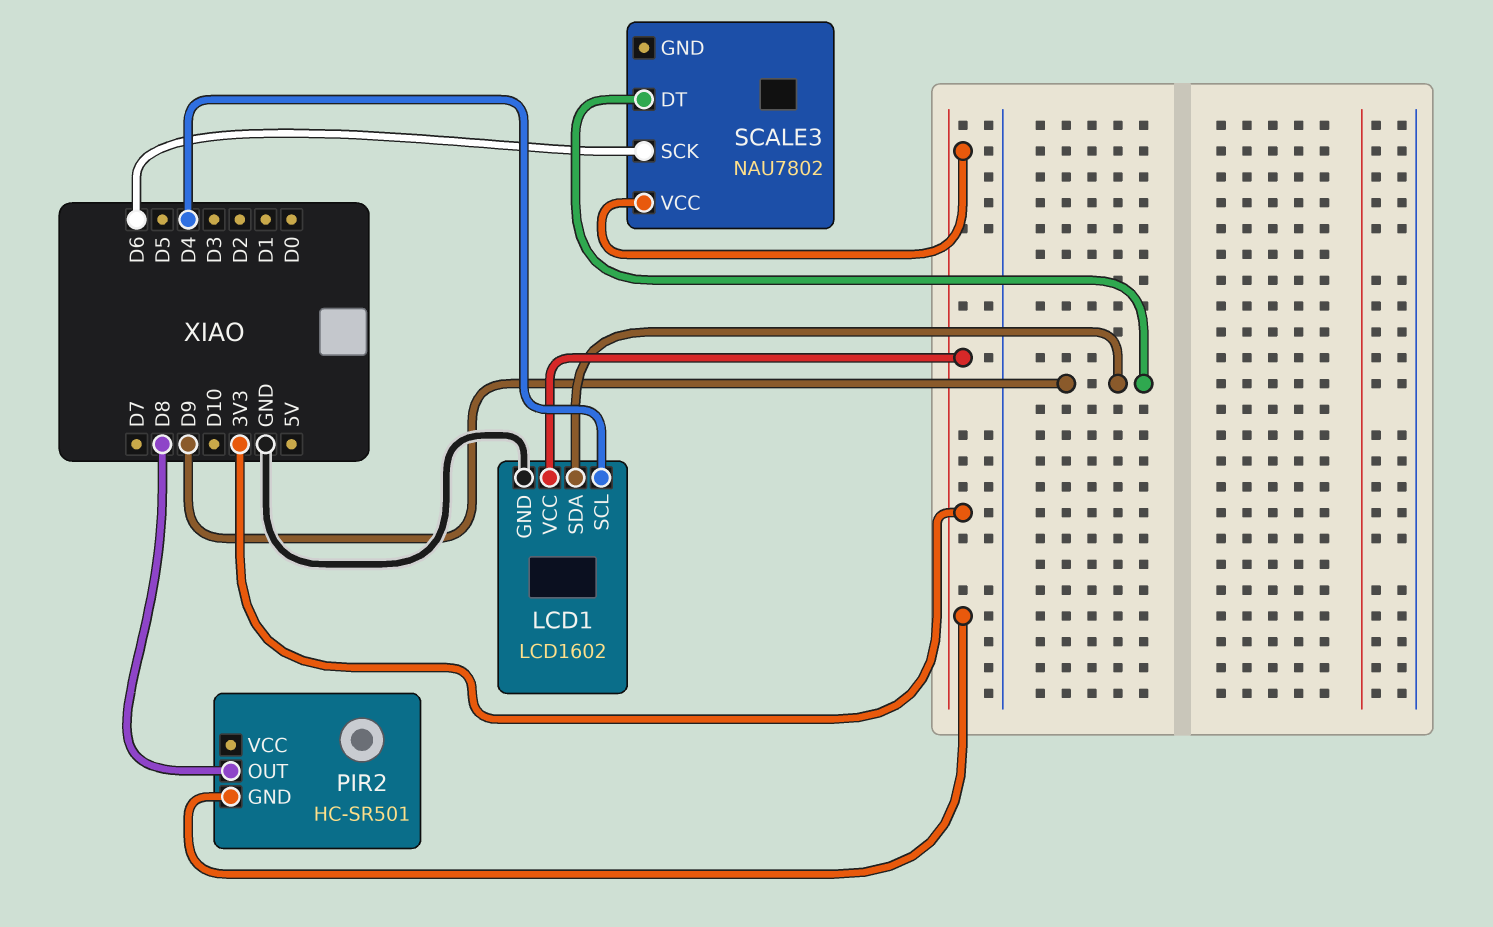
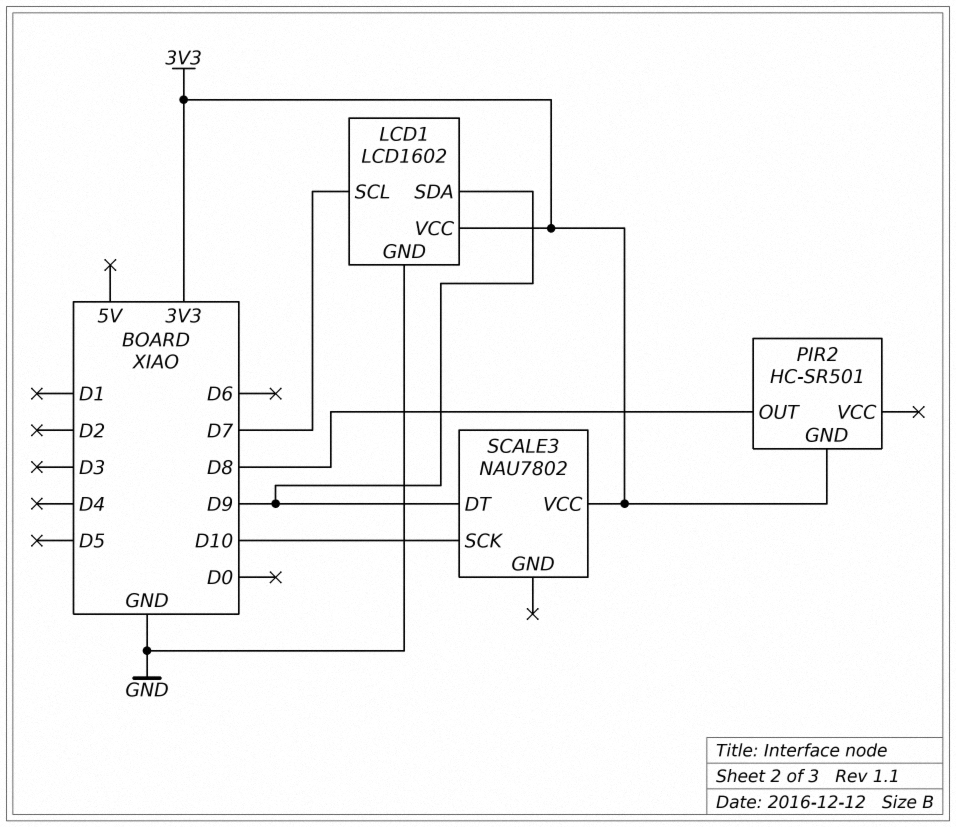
LCD1 pin SCL: D4 -> D7
SCALE3 pin SCK: D6 -> D10

